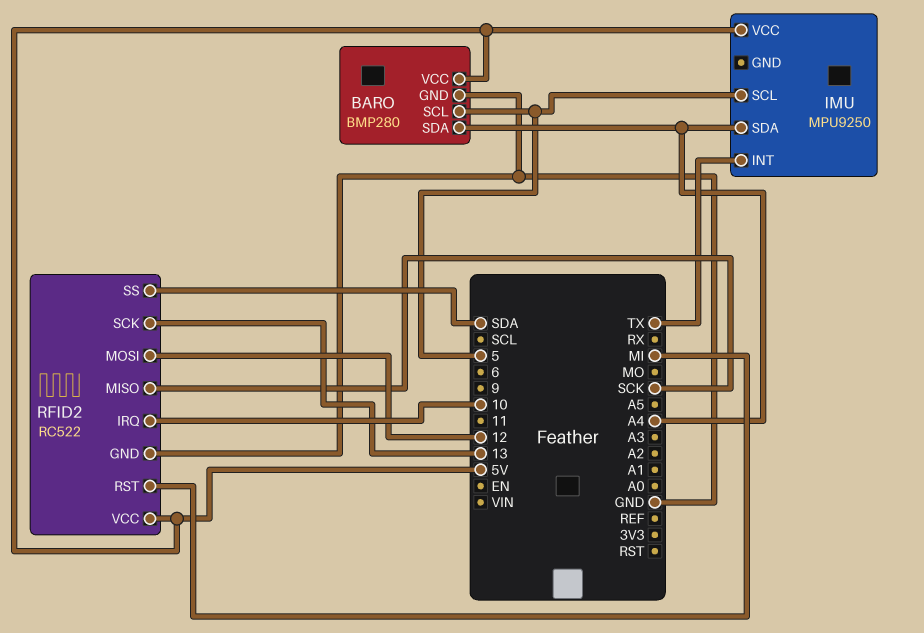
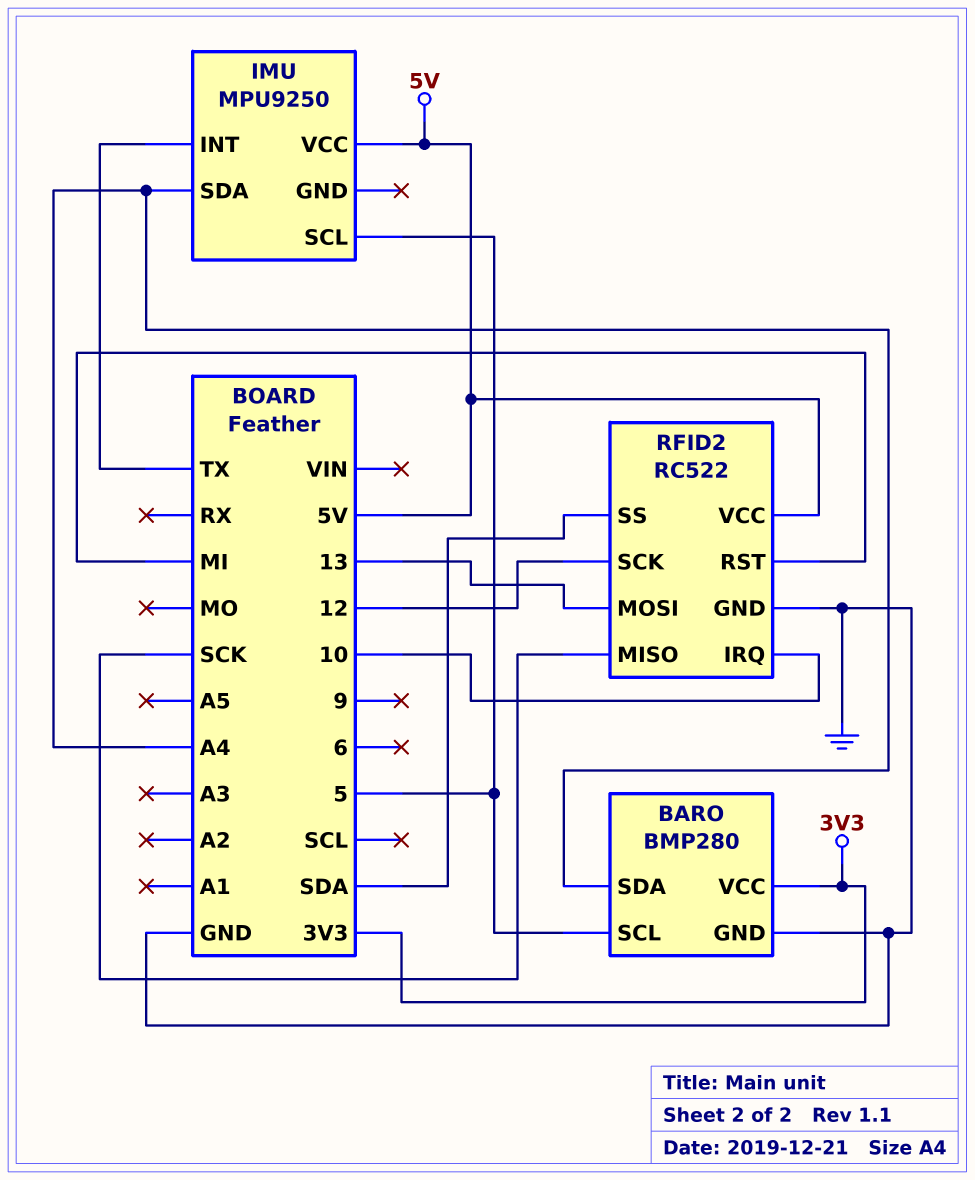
BARO pin VCC: 5V -> 3V3
RFID2 pin MOSI: 12 -> 13
RFID2 pin SCK: 13 -> 12

